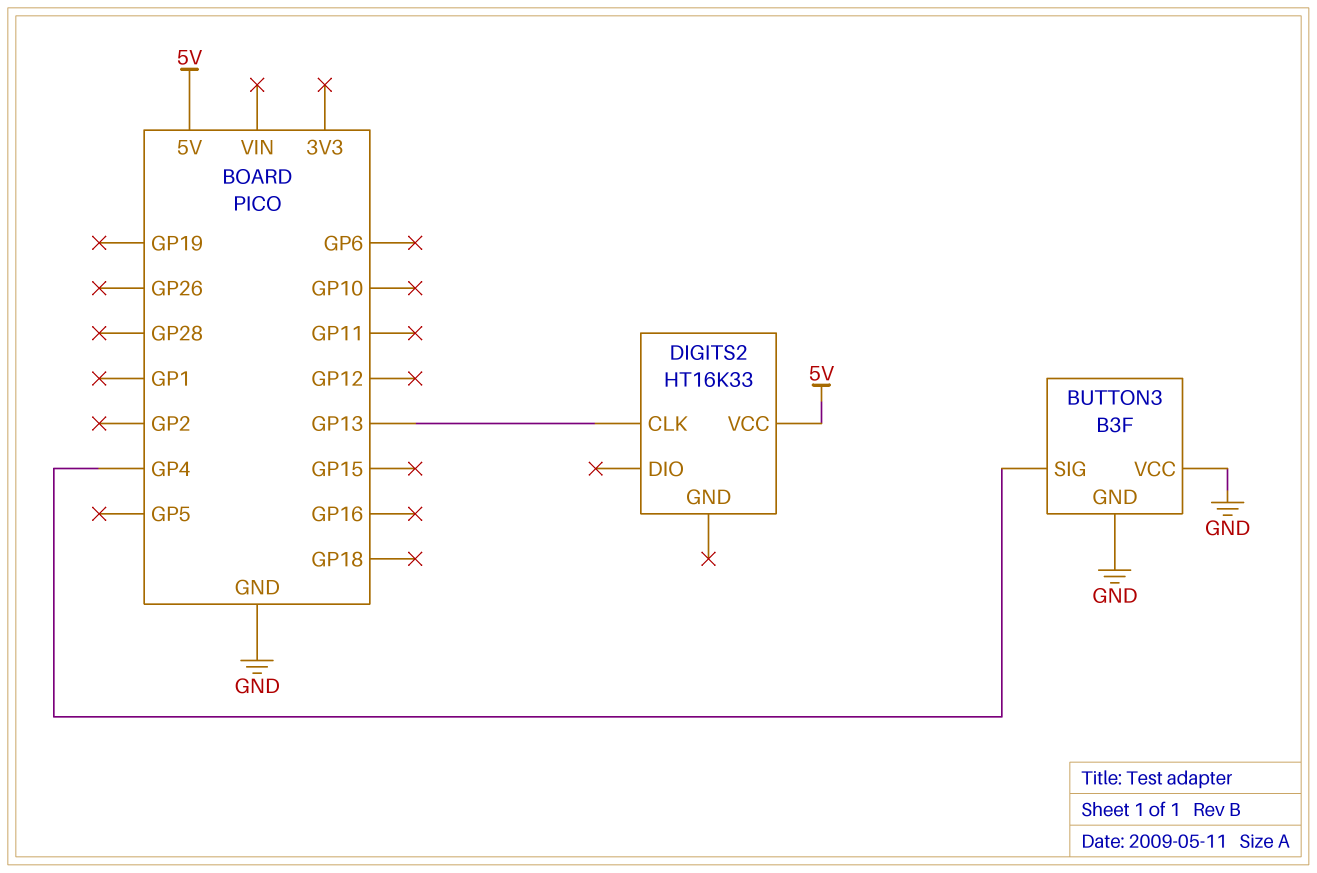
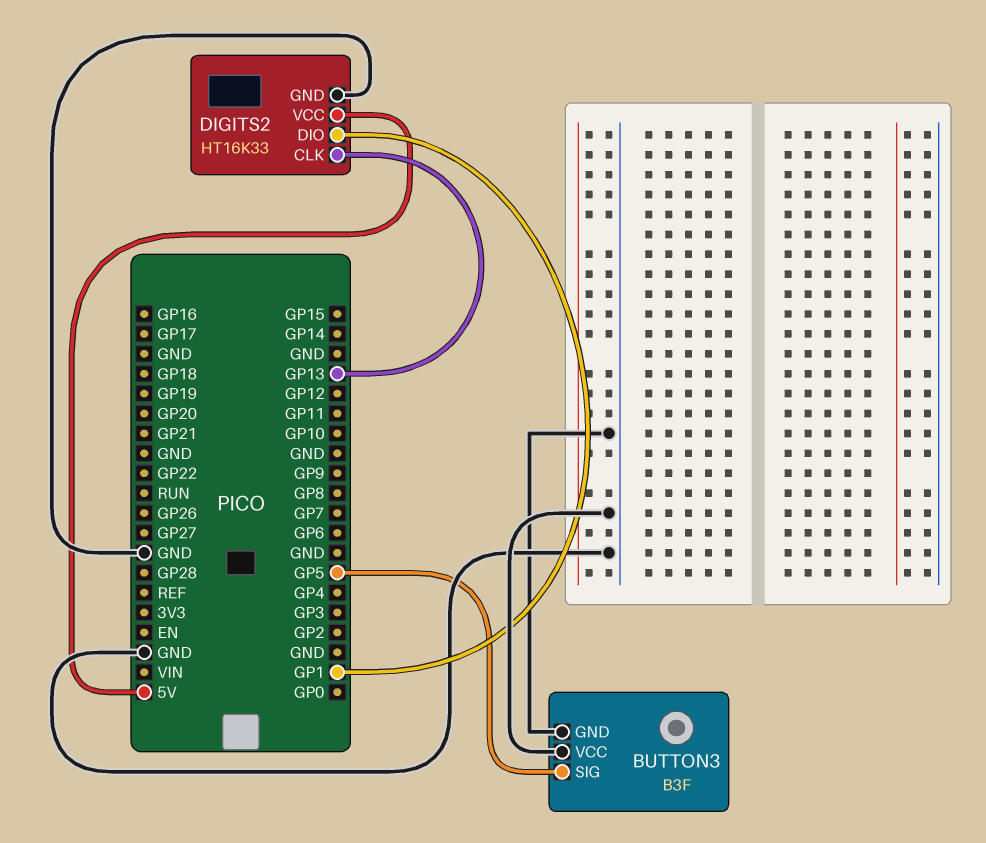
BUTTON3 pin SIG: GP4 -> GP5
DIGITS2 pin DIO: none -> GP1
DIGITS2 pin GND: none -> GND

